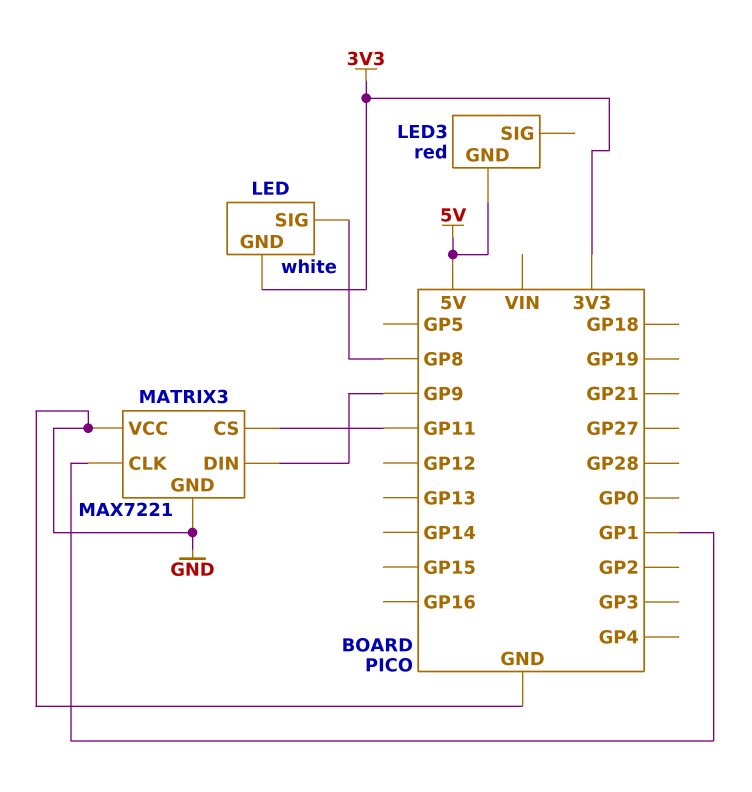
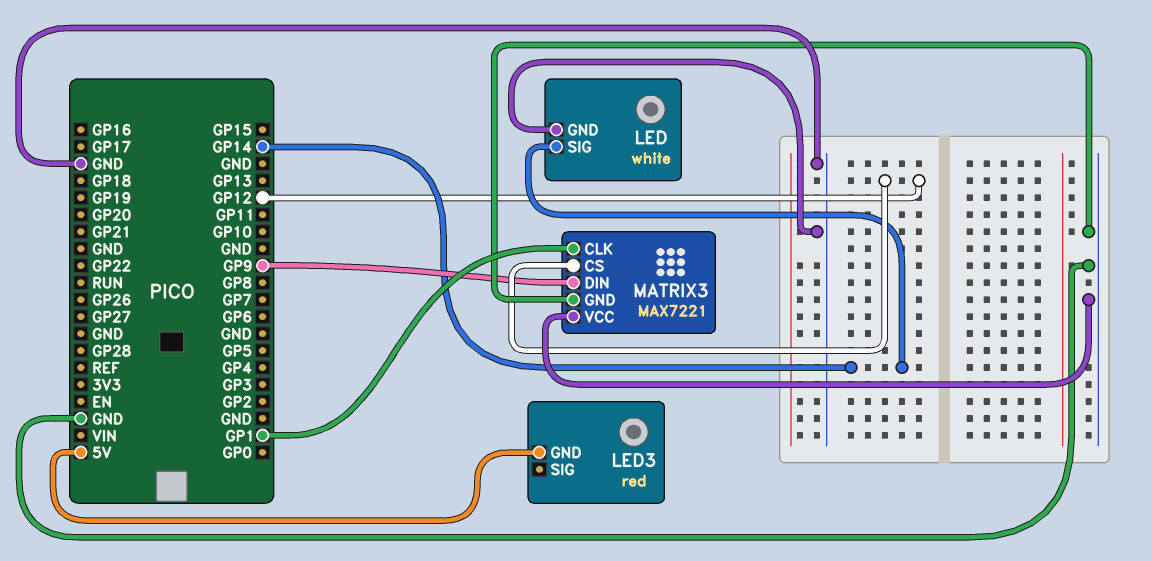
LED pin GND: 3V3 -> GND
LED pin SIG: GP8 -> GP14
MATRIX3 pin CS: GP11 -> GP12

